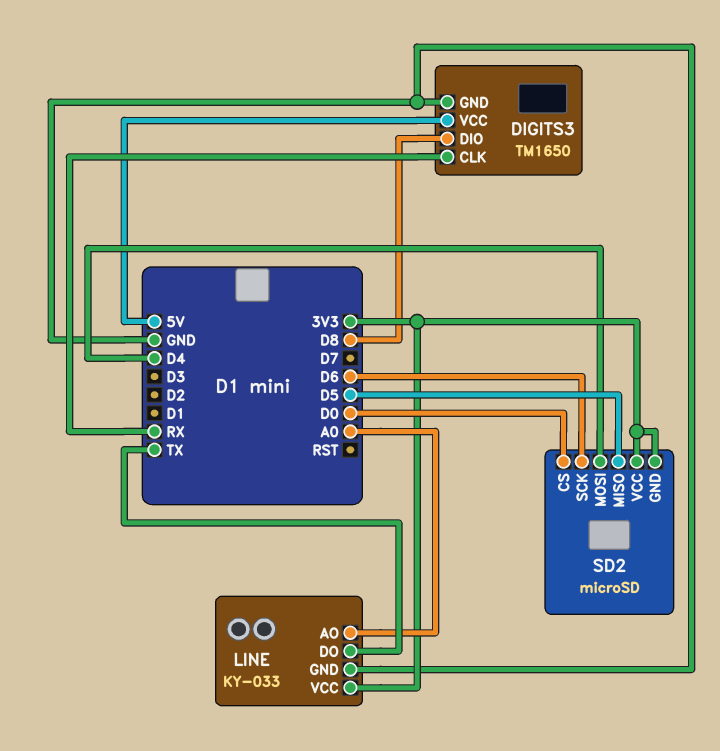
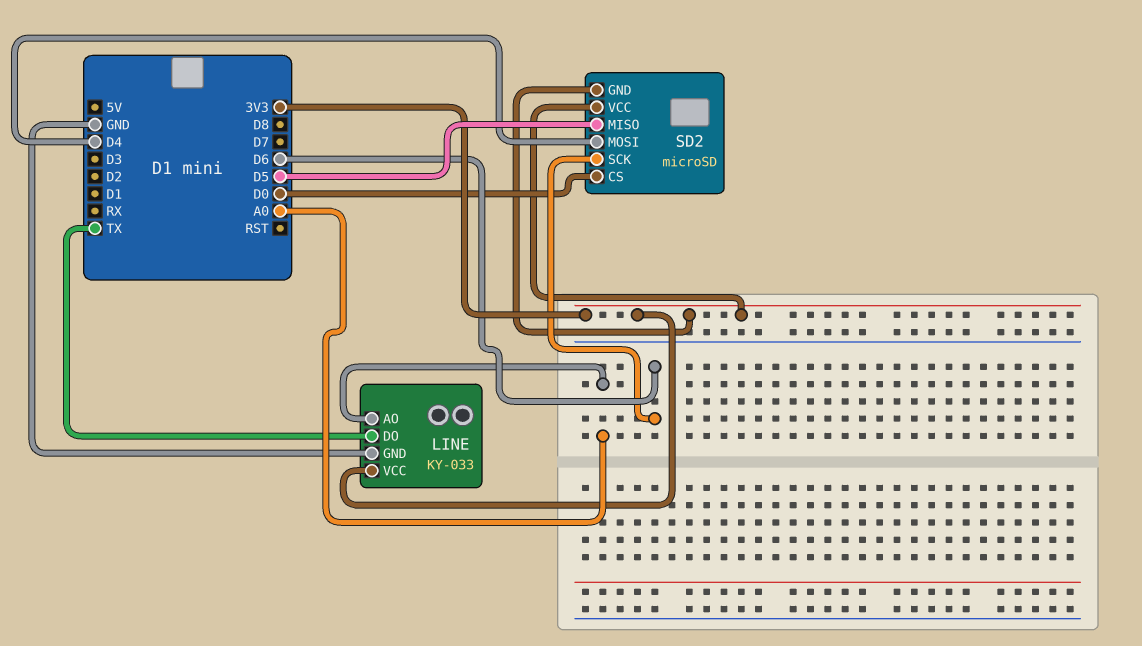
DIGITS3: TM1650 -> none
DIGITS3 pin CLK: RX -> none
DIGITS3 pin DIO: D8 -> none
DIGITS3 pin GND: GND -> none
DIGITS3 pin VCC: 5V -> none

